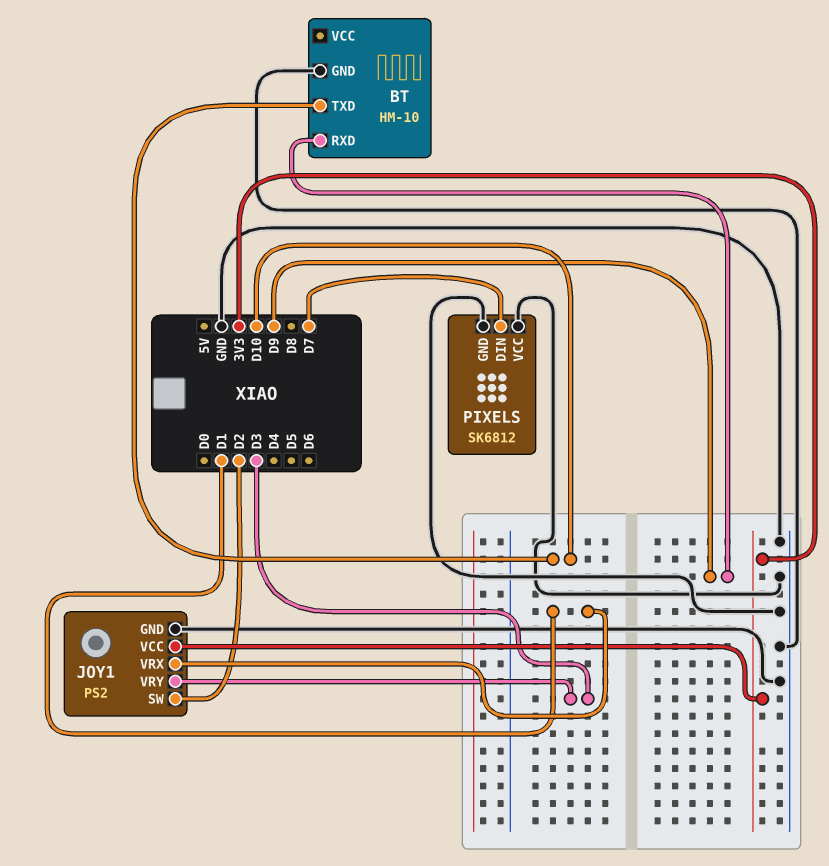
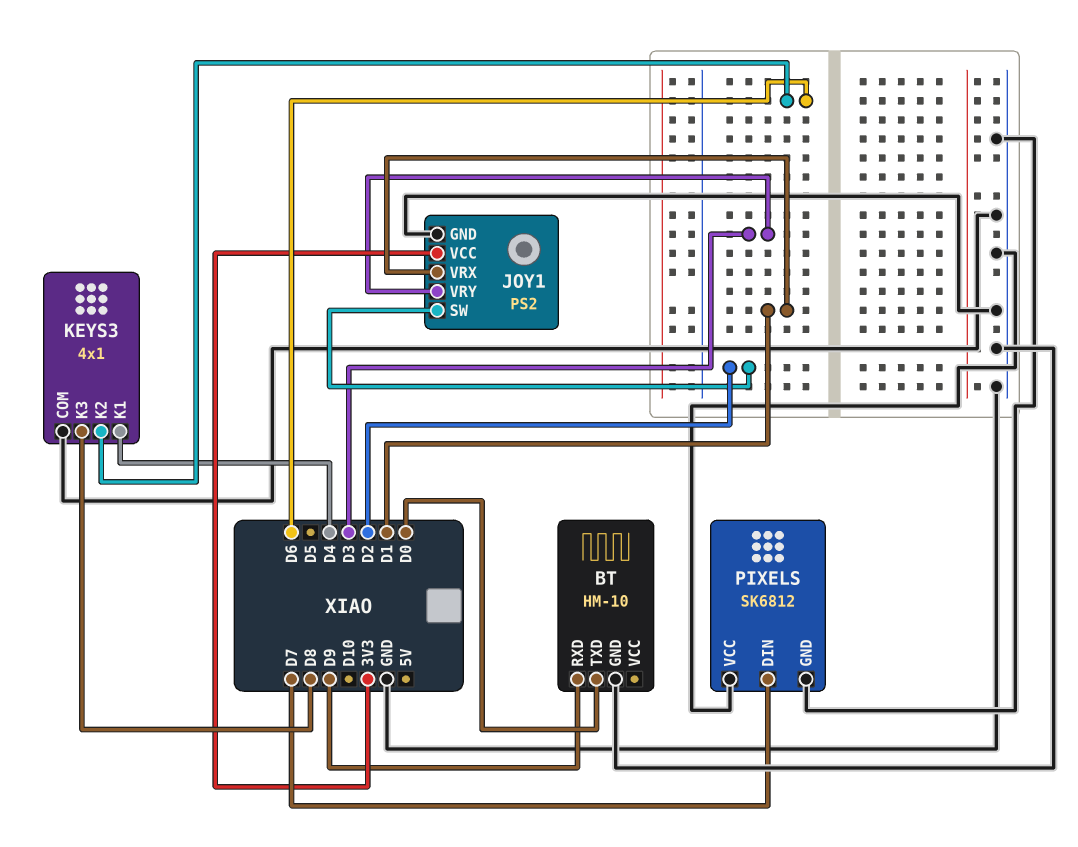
BT pin TXD: D10 -> D0
KEYS3: none -> 4x1
KEYS3 pin COM: none -> GND
KEYS3 pin K1: none -> D4
KEYS3 pin K2: none -> D6
KEYS3 pin K3: none -> D8

